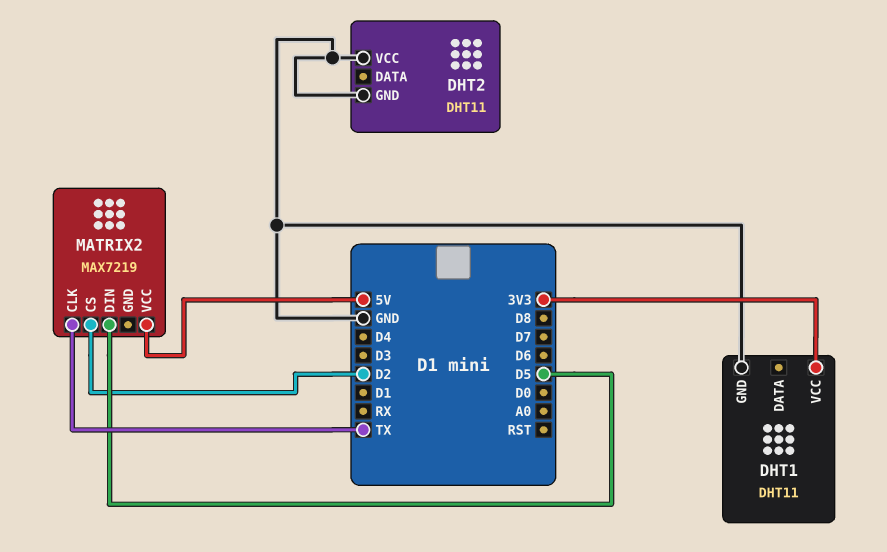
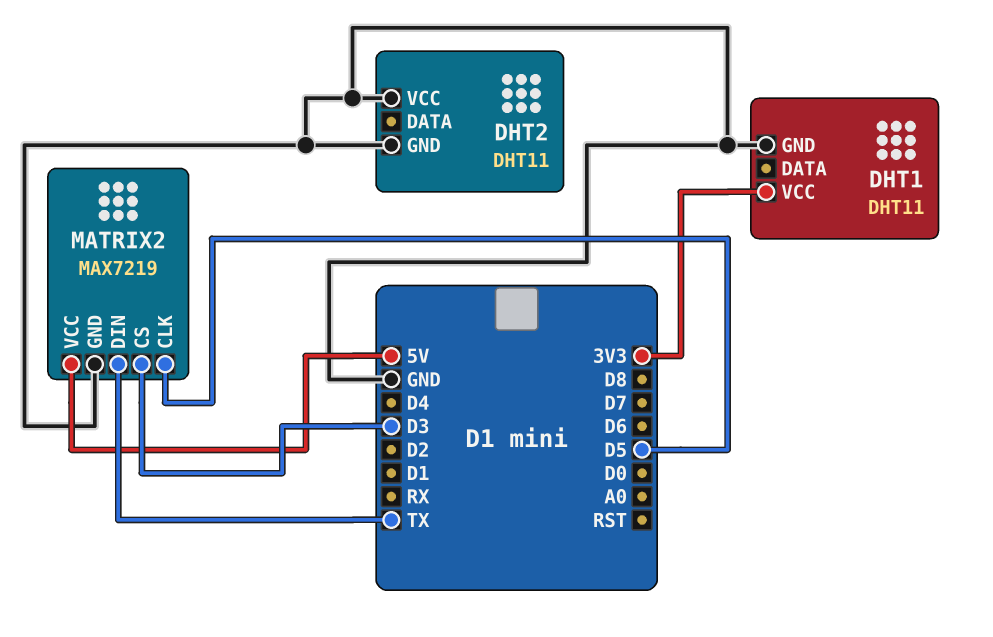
MATRIX2 pin CLK: TX -> D5
MATRIX2 pin CS: D2 -> D3
MATRIX2 pin DIN: D5 -> TX
MATRIX2 pin GND: none -> GND

